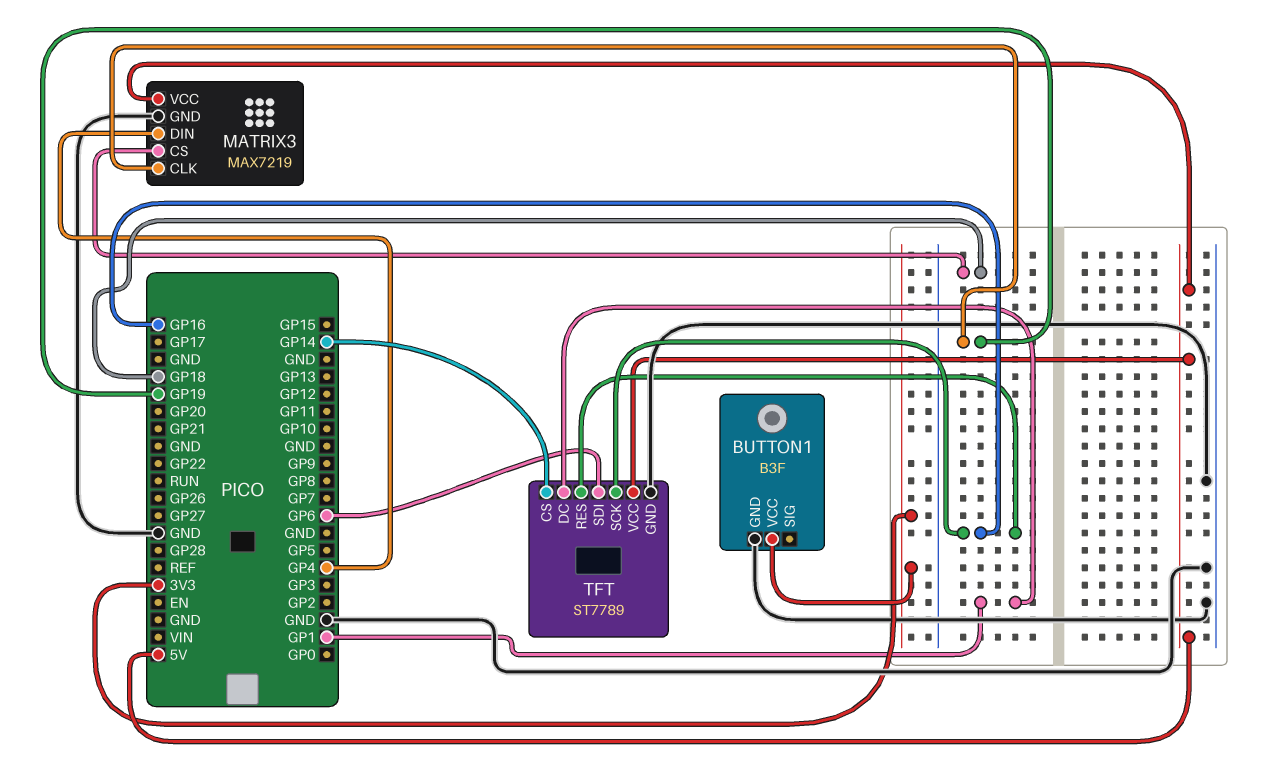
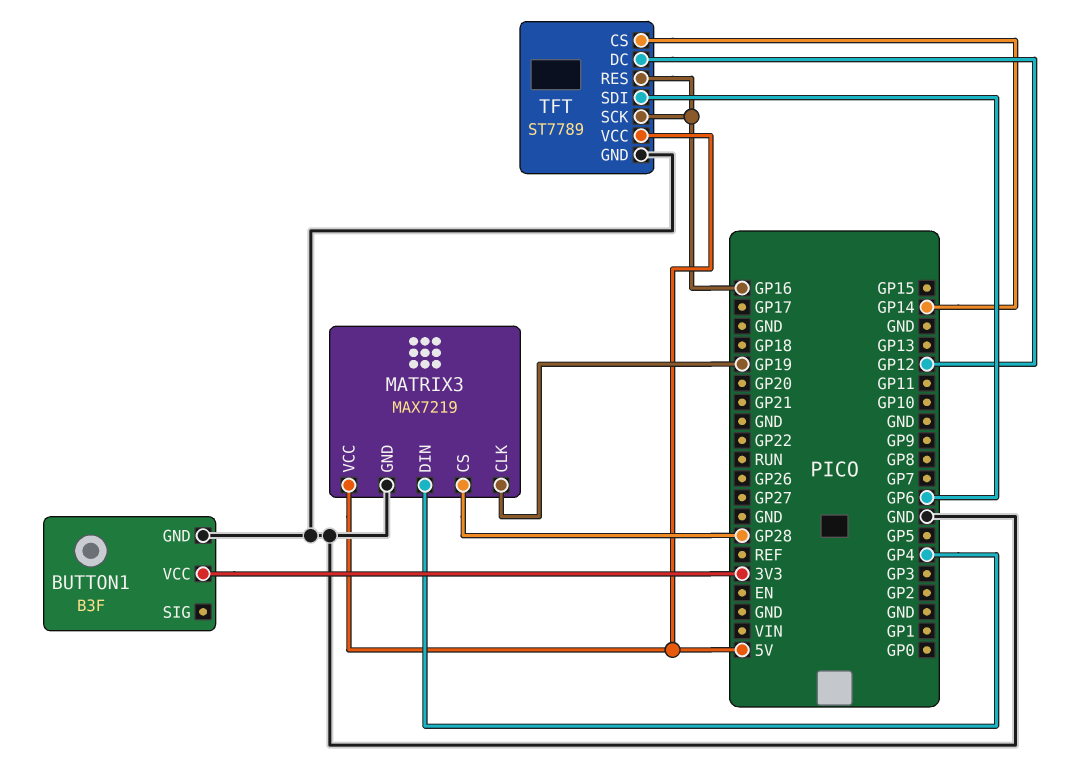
MATRIX3 pin CS: GP18 -> GP28
TFT pin DC: GP1 -> GP12

